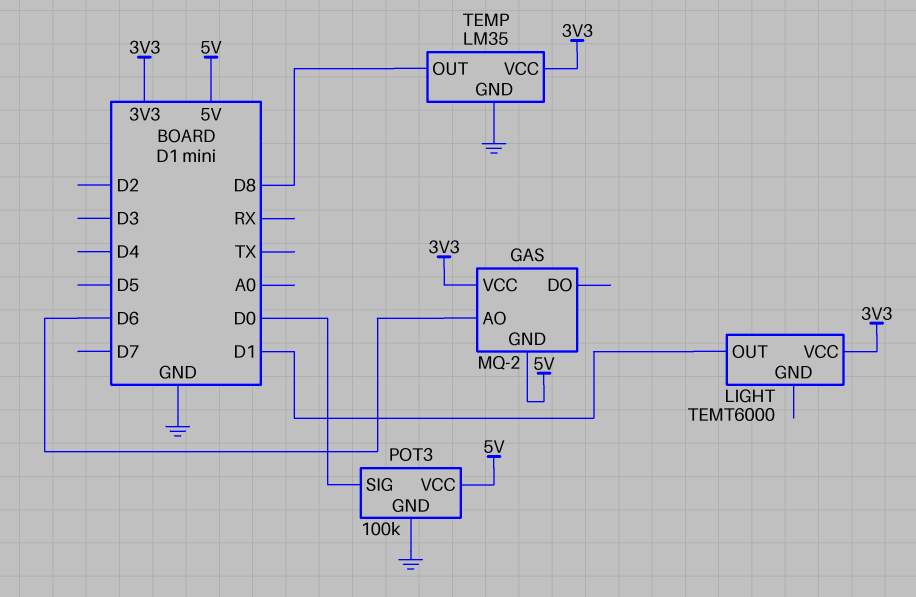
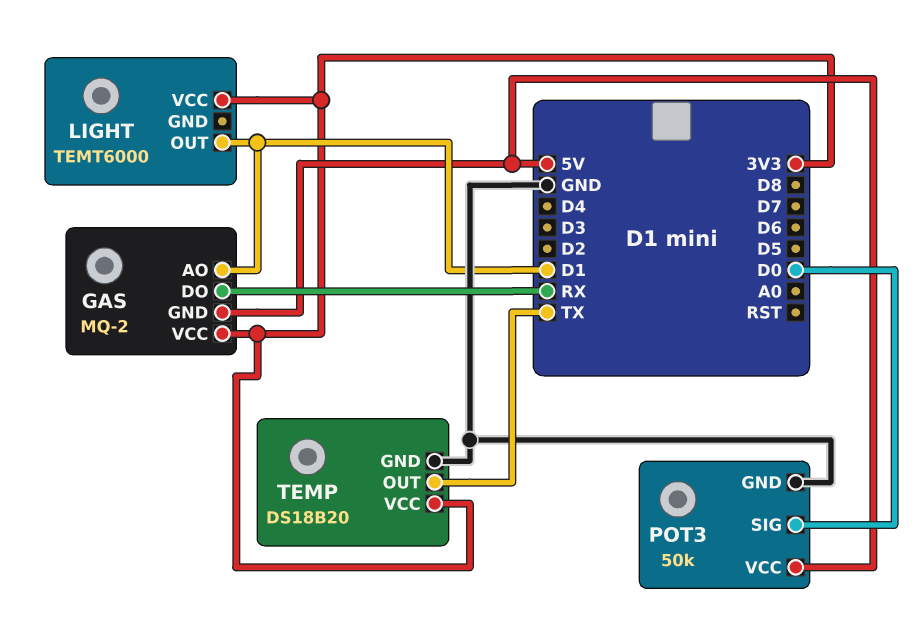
GAS pin AO: D6 -> D1
GAS pin DO: none -> RX
POT3: 100k -> 50k
TEMP: LM35 -> DS18B20
TEMP pin OUT: D8 -> TX

